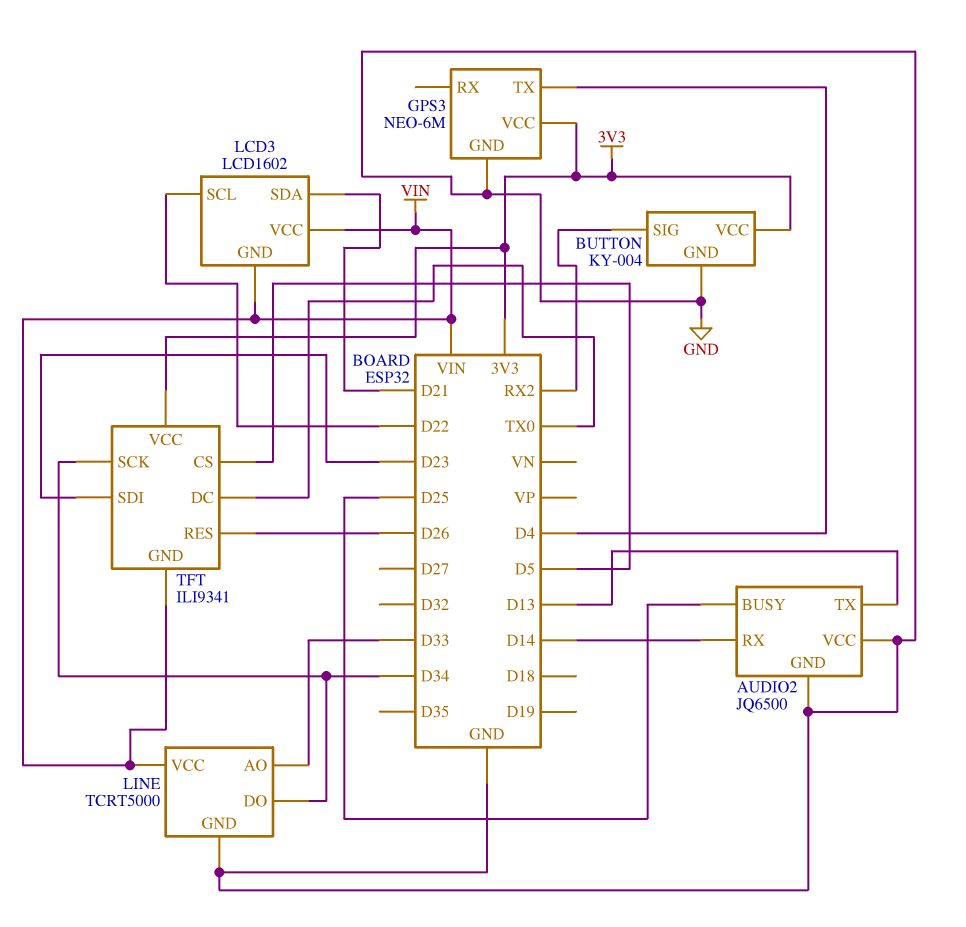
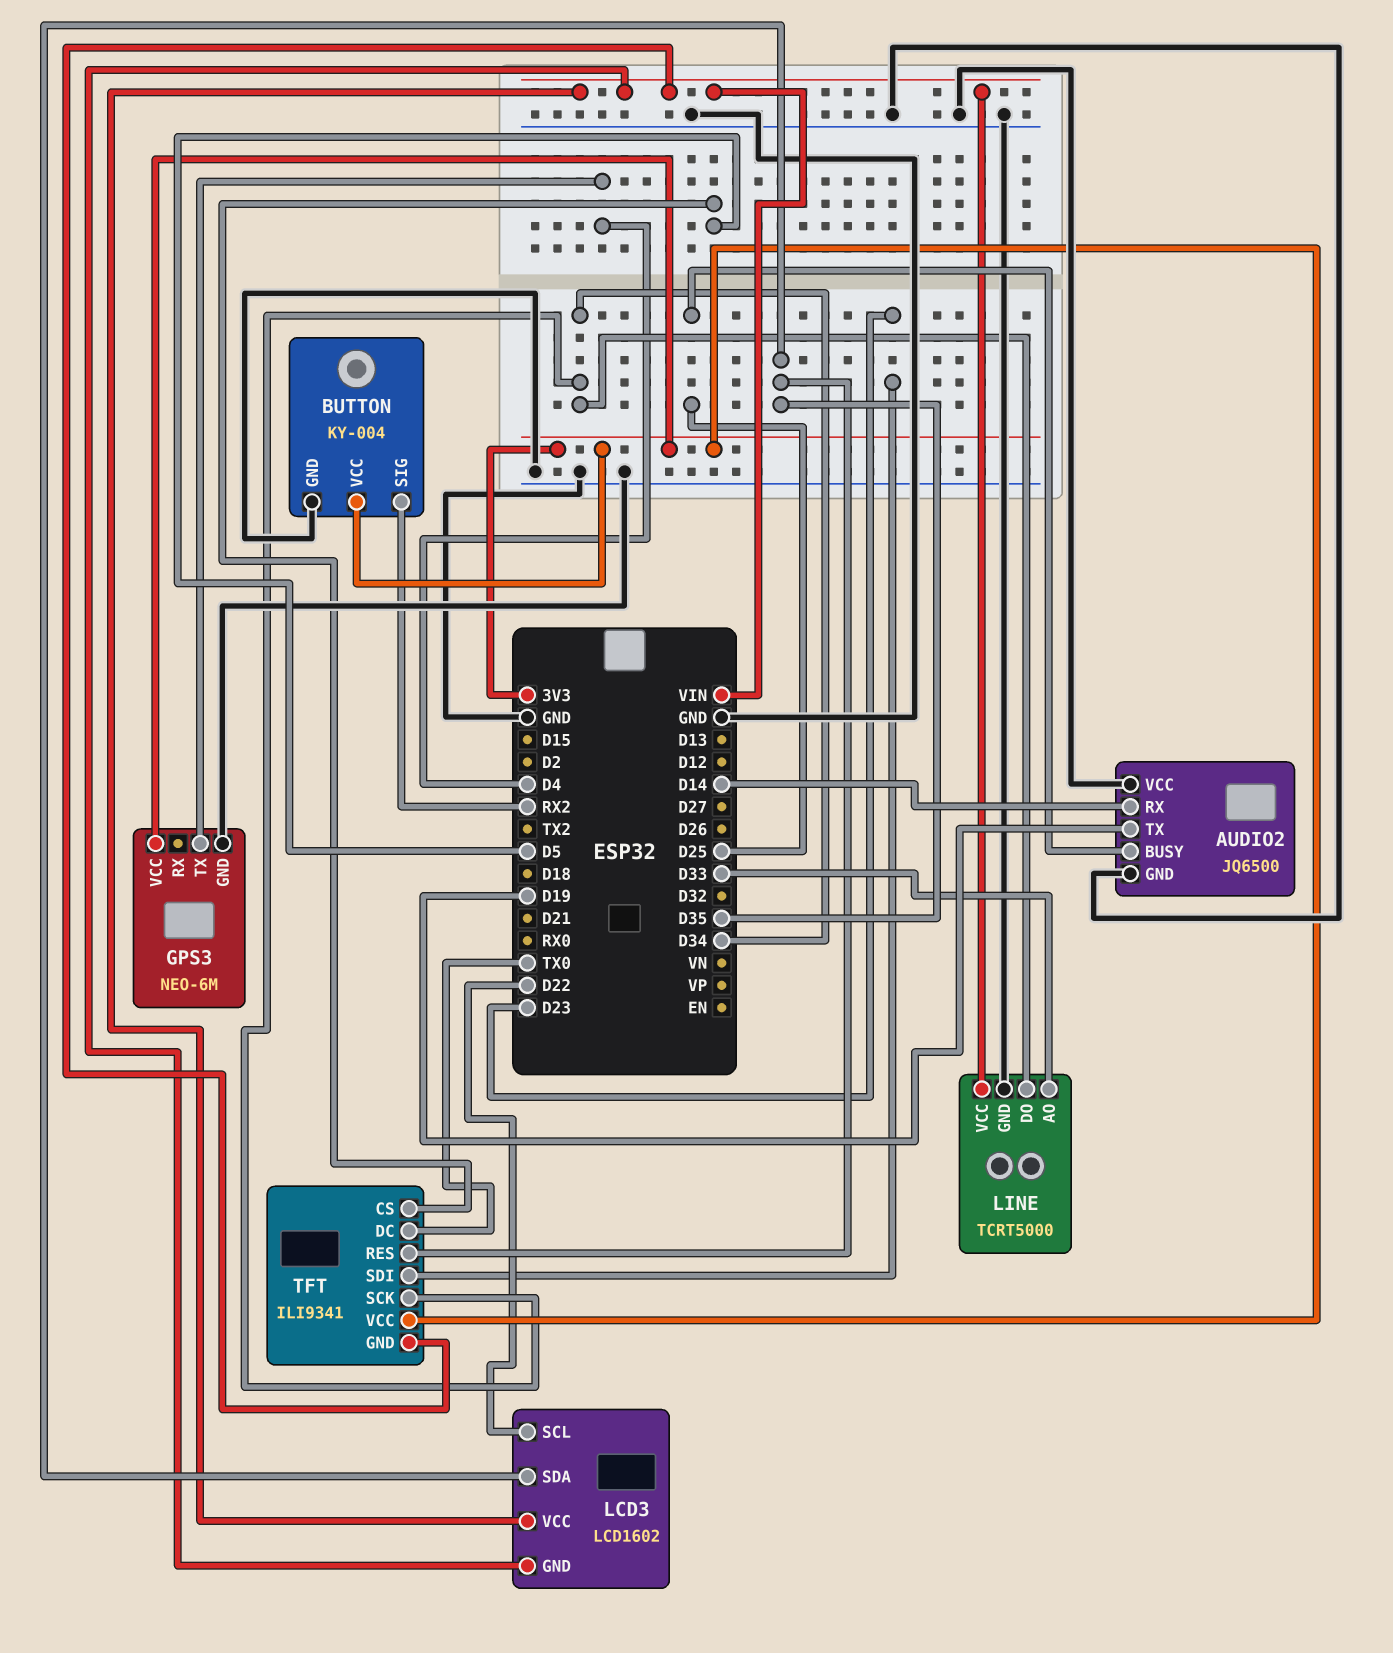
AUDIO2 pin TX: D13 -> D19
LCD3 pin SDA: D21 -> D35
TFT pin RES: D26 -> D35

